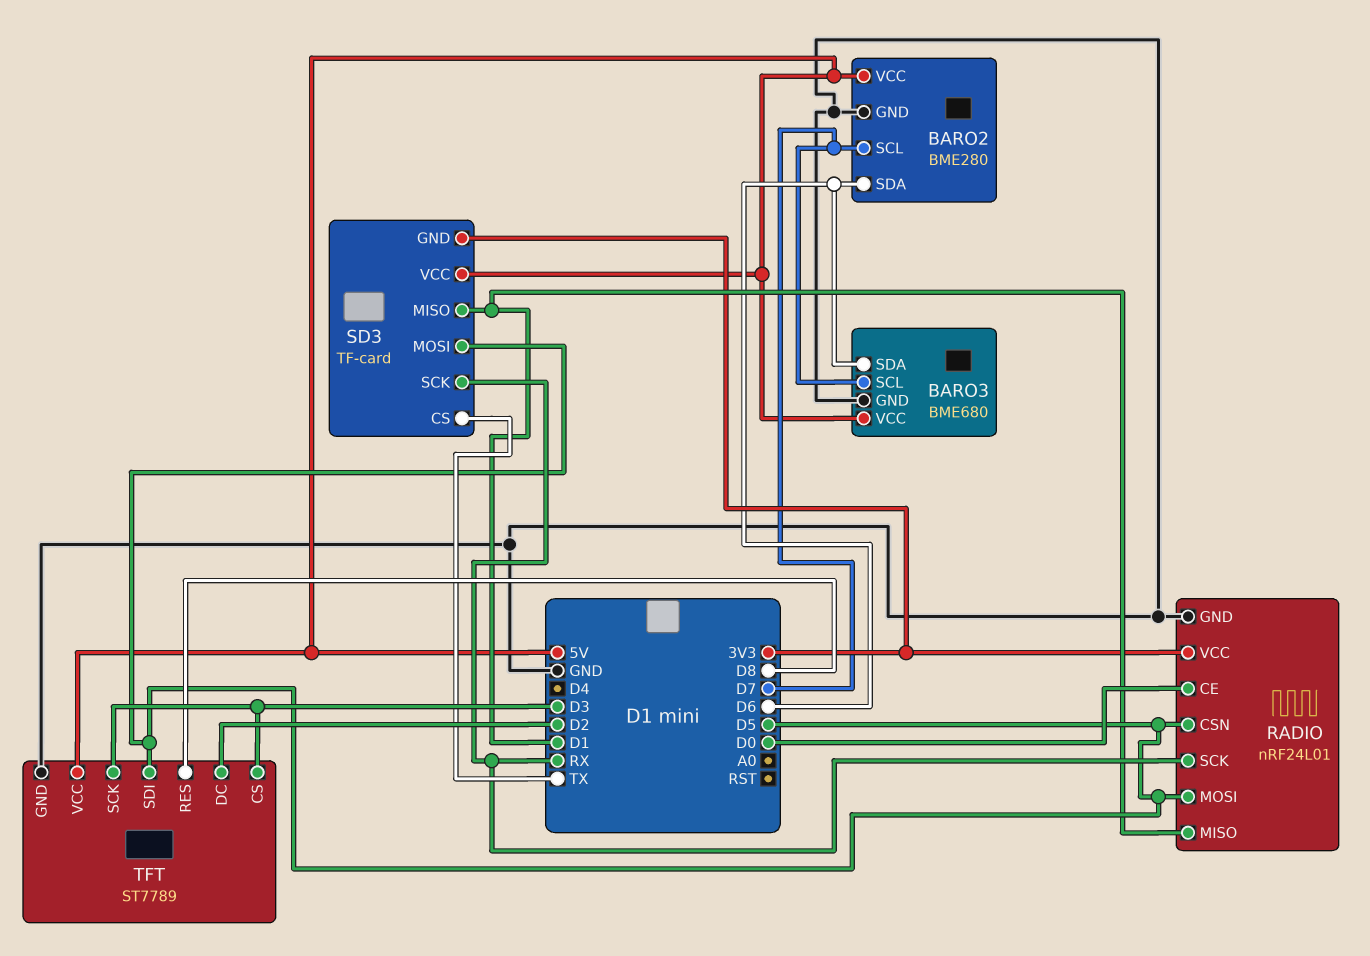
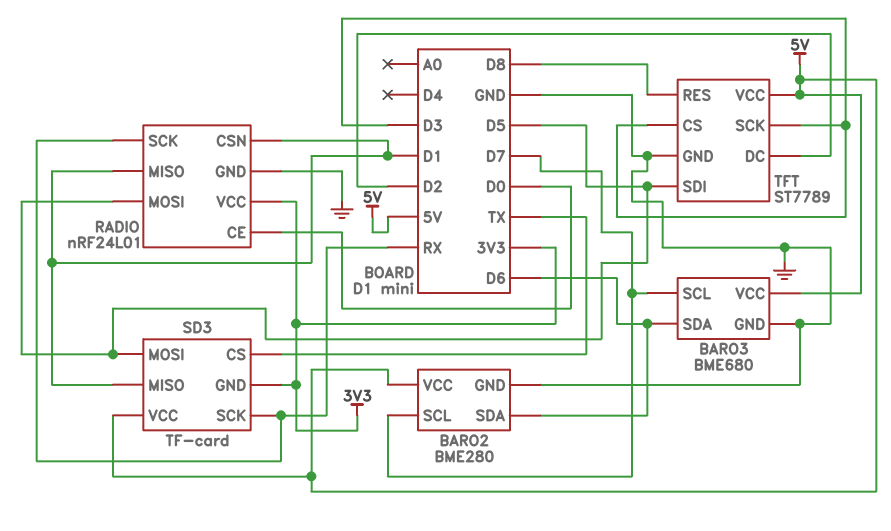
RADIO pin CSN: D5 -> D1

